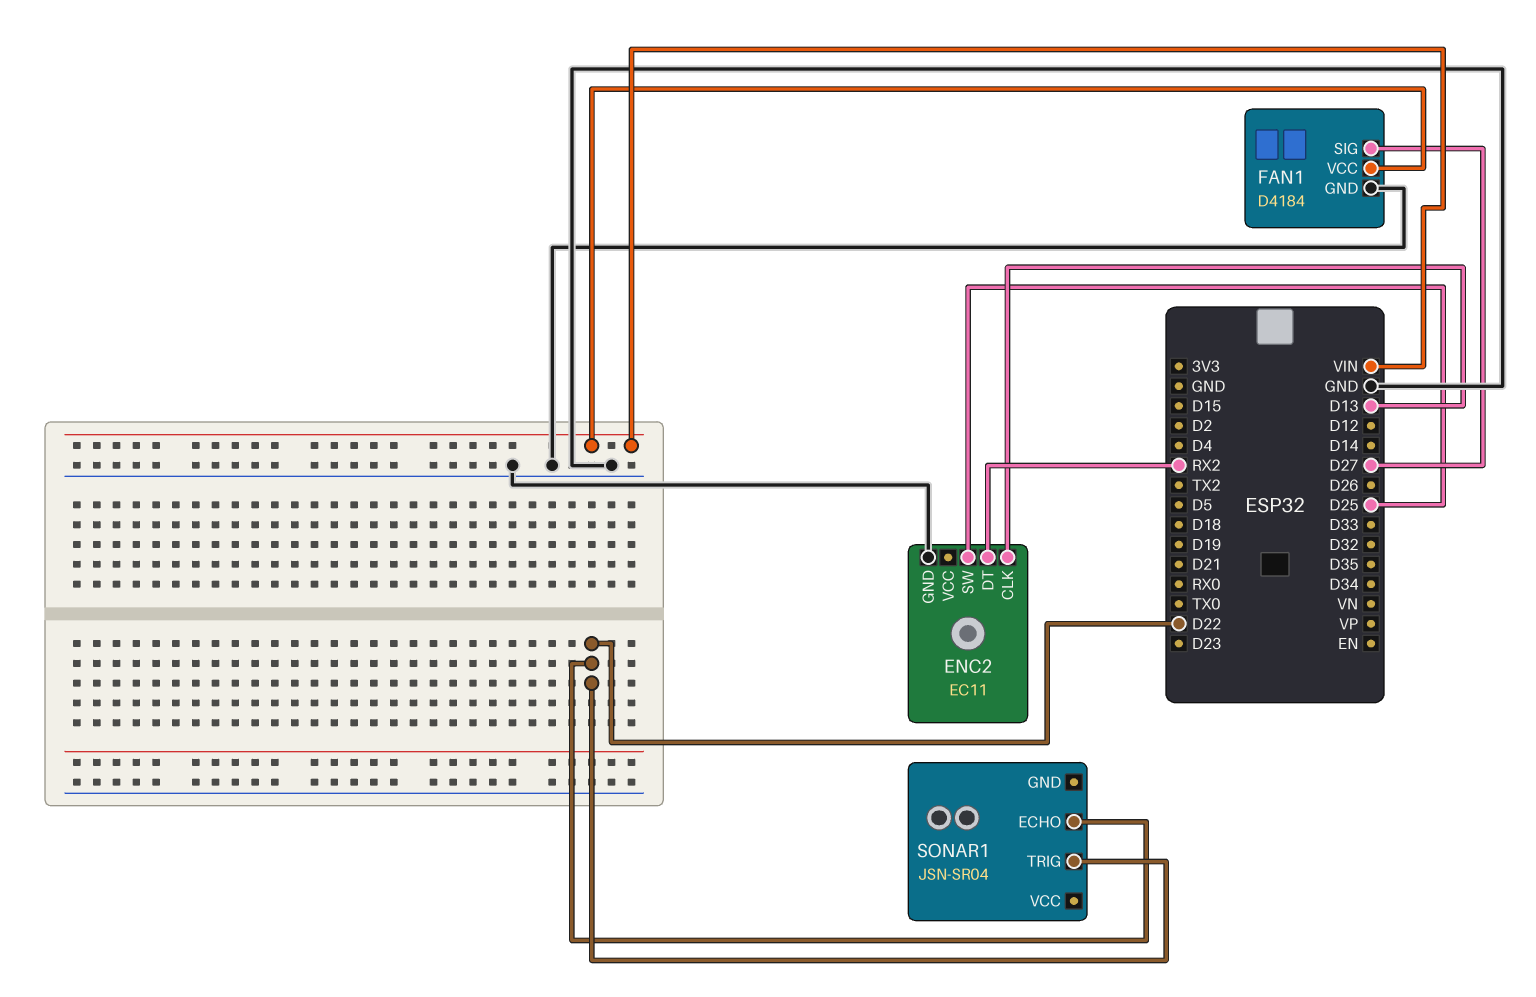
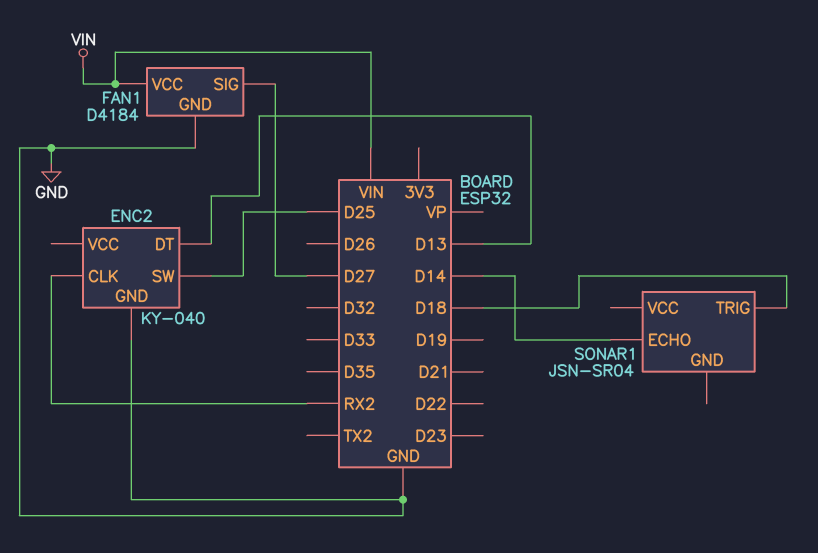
ENC2: EC11 -> KY-040
ENC2 pin CLK: D13 -> RX2
ENC2 pin DT: RX2 -> D13
SONAR1 pin ECHO: D22 -> D14
SONAR1 pin TRIG: D22 -> D18

